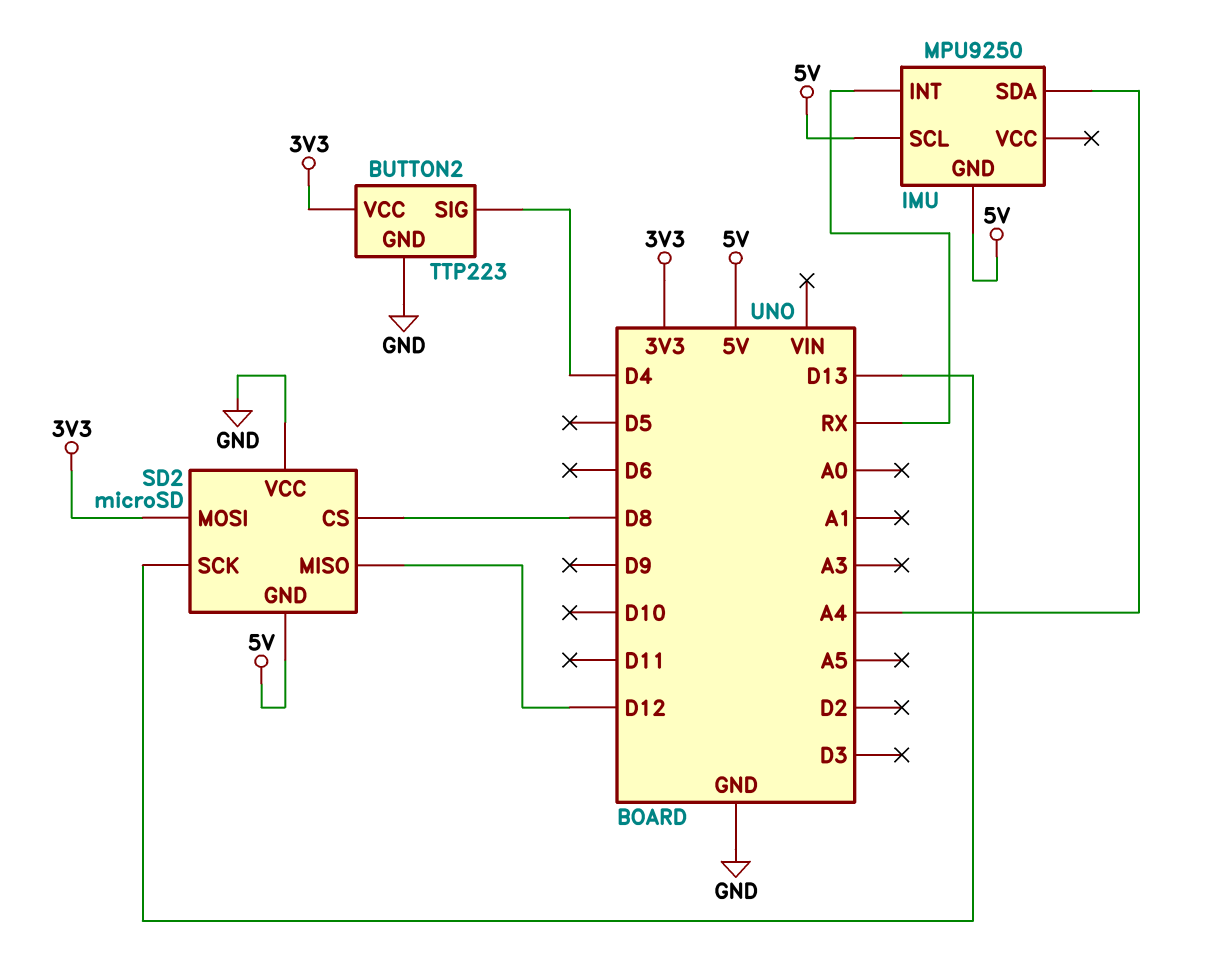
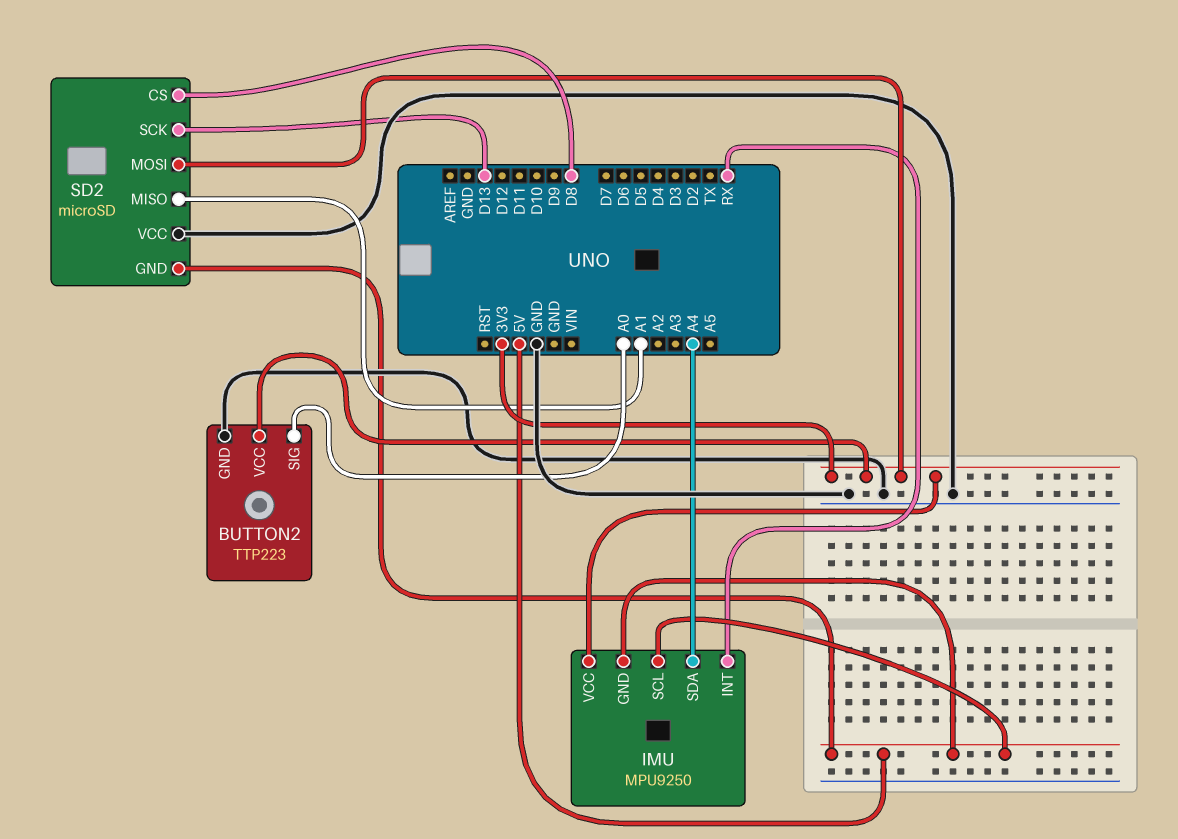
BUTTON2 pin SIG: D4 -> A0
IMU pin VCC: none -> 3V3
SD2 pin MISO: D12 -> A1

